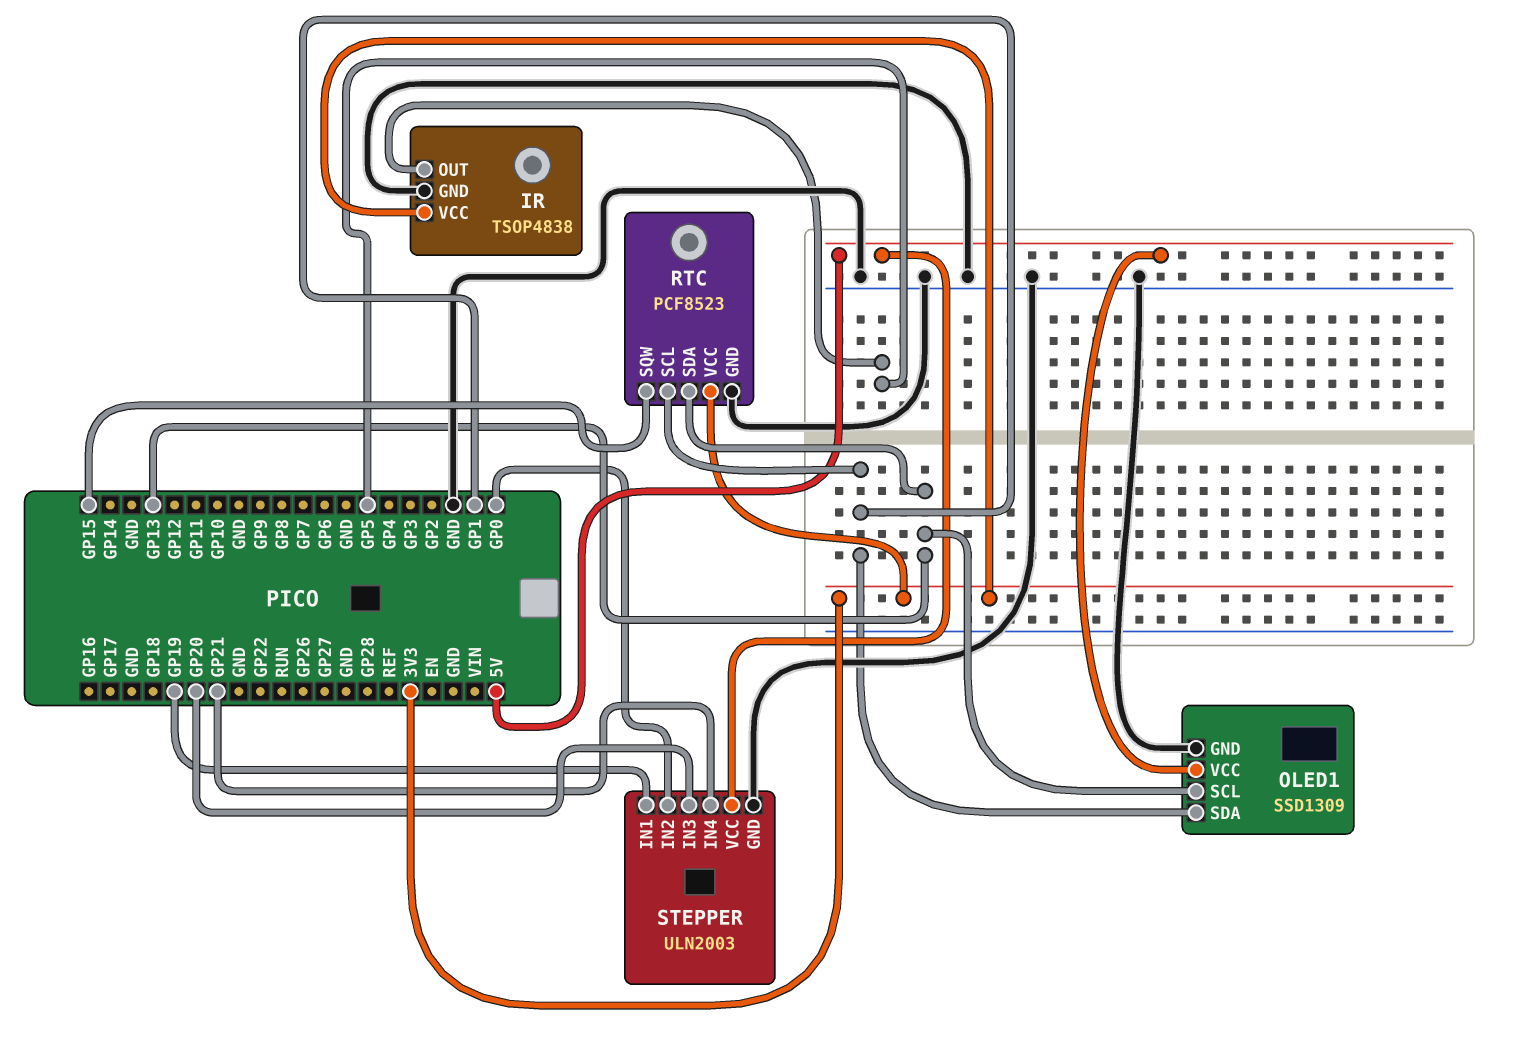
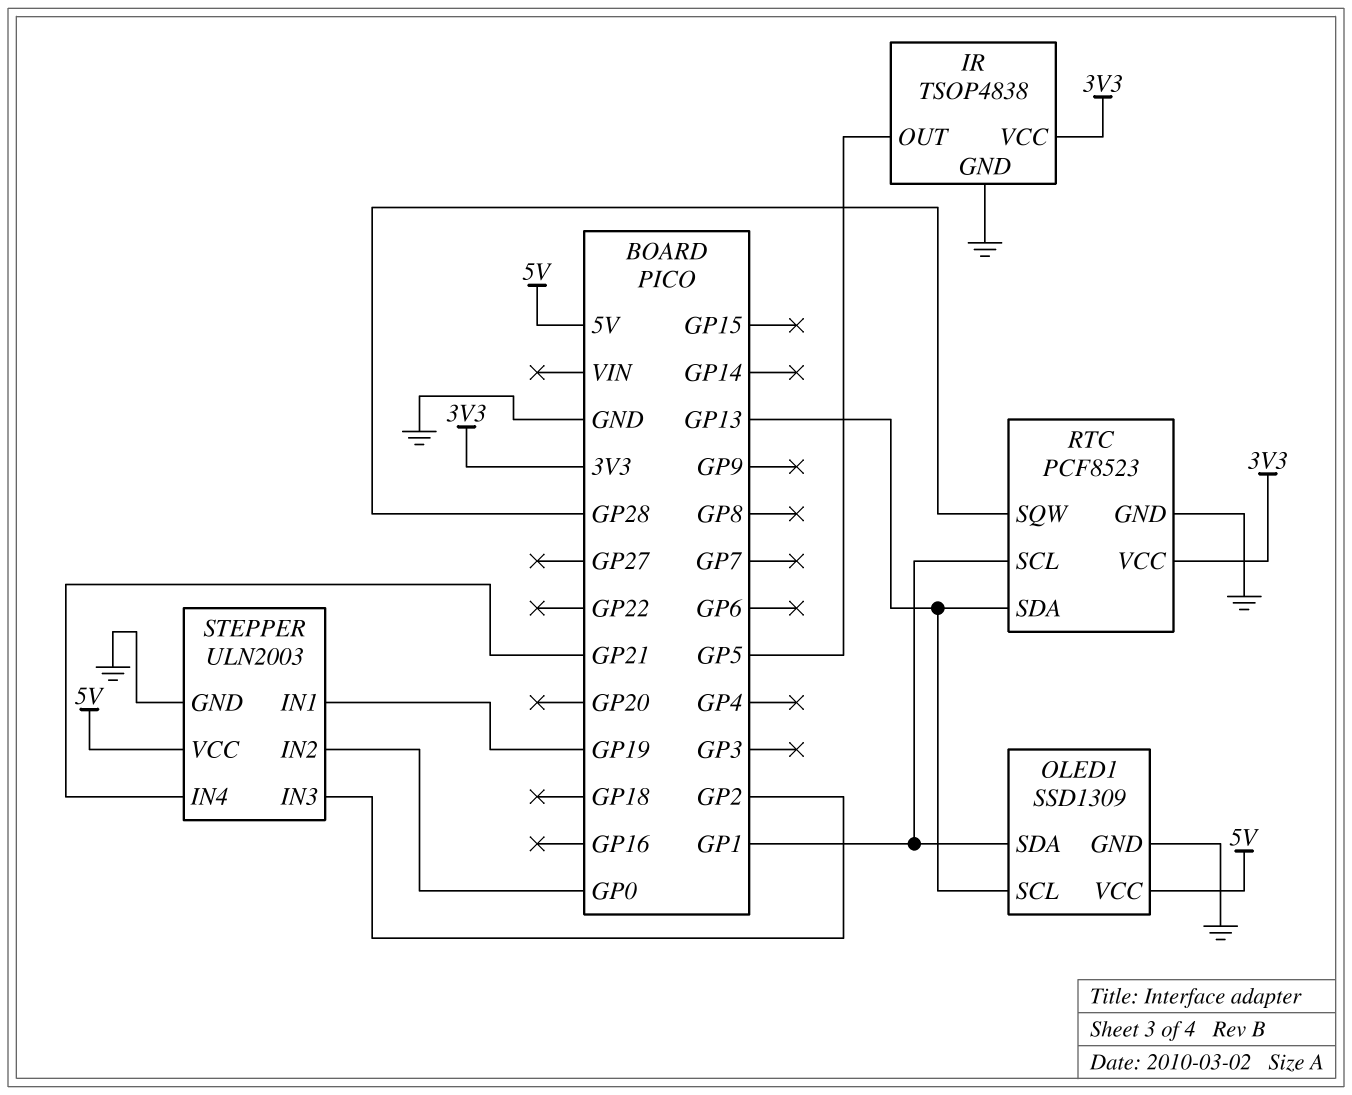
RTC pin SQW: GP15 -> GP28
STEPPER pin IN3: GP20 -> GP2

